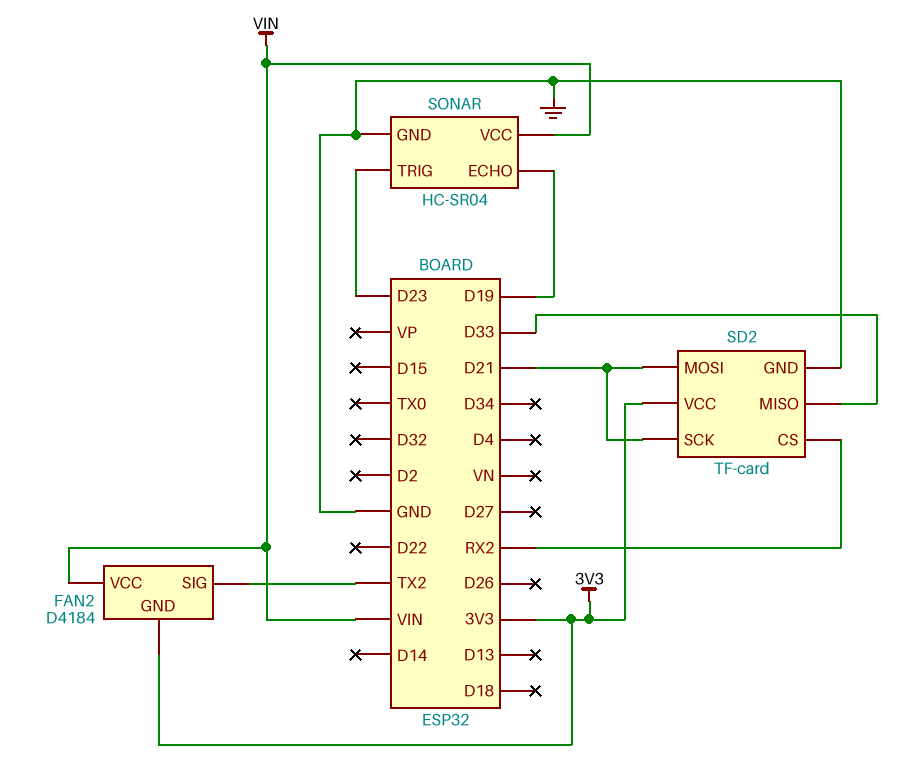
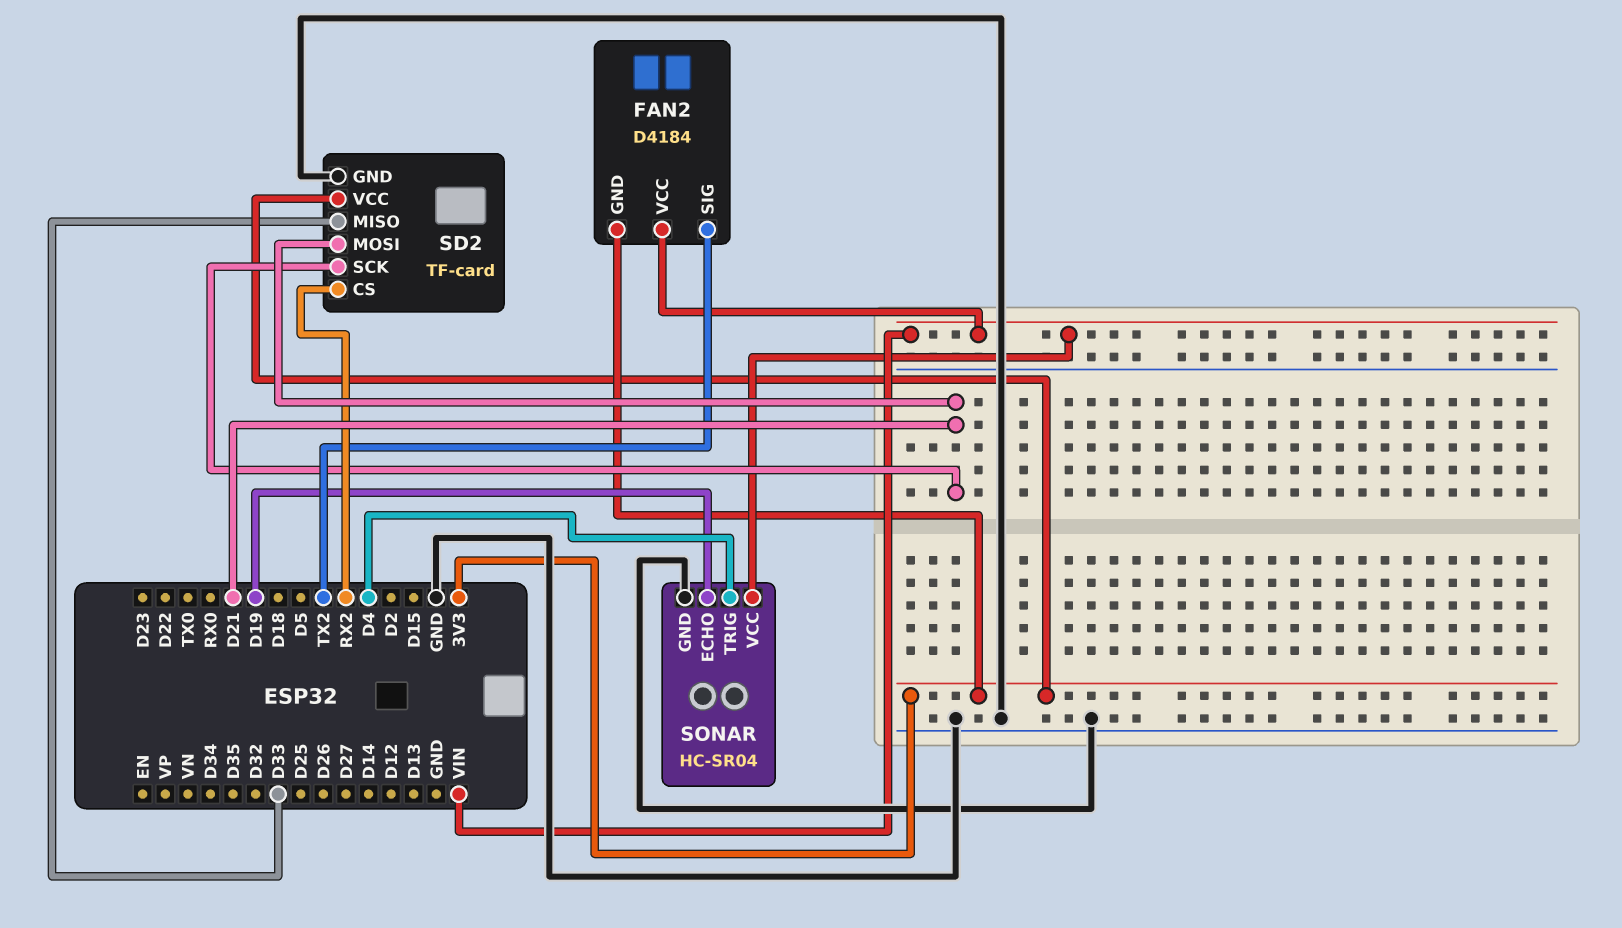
SONAR pin TRIG: D23 -> D4

